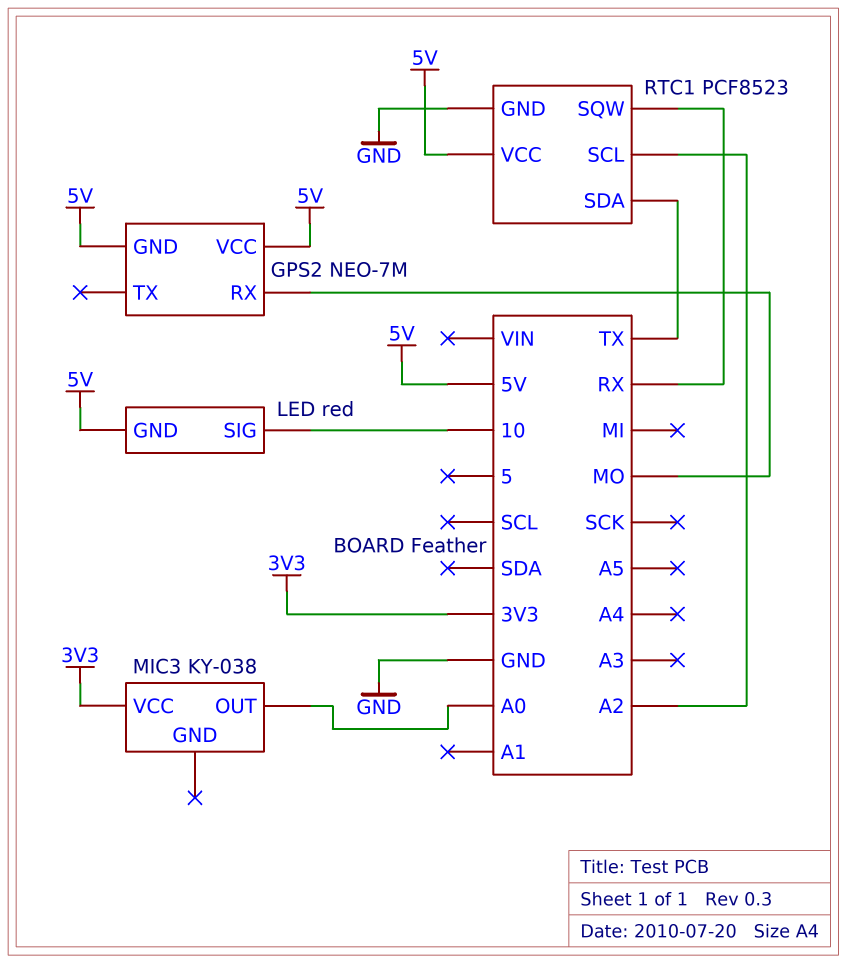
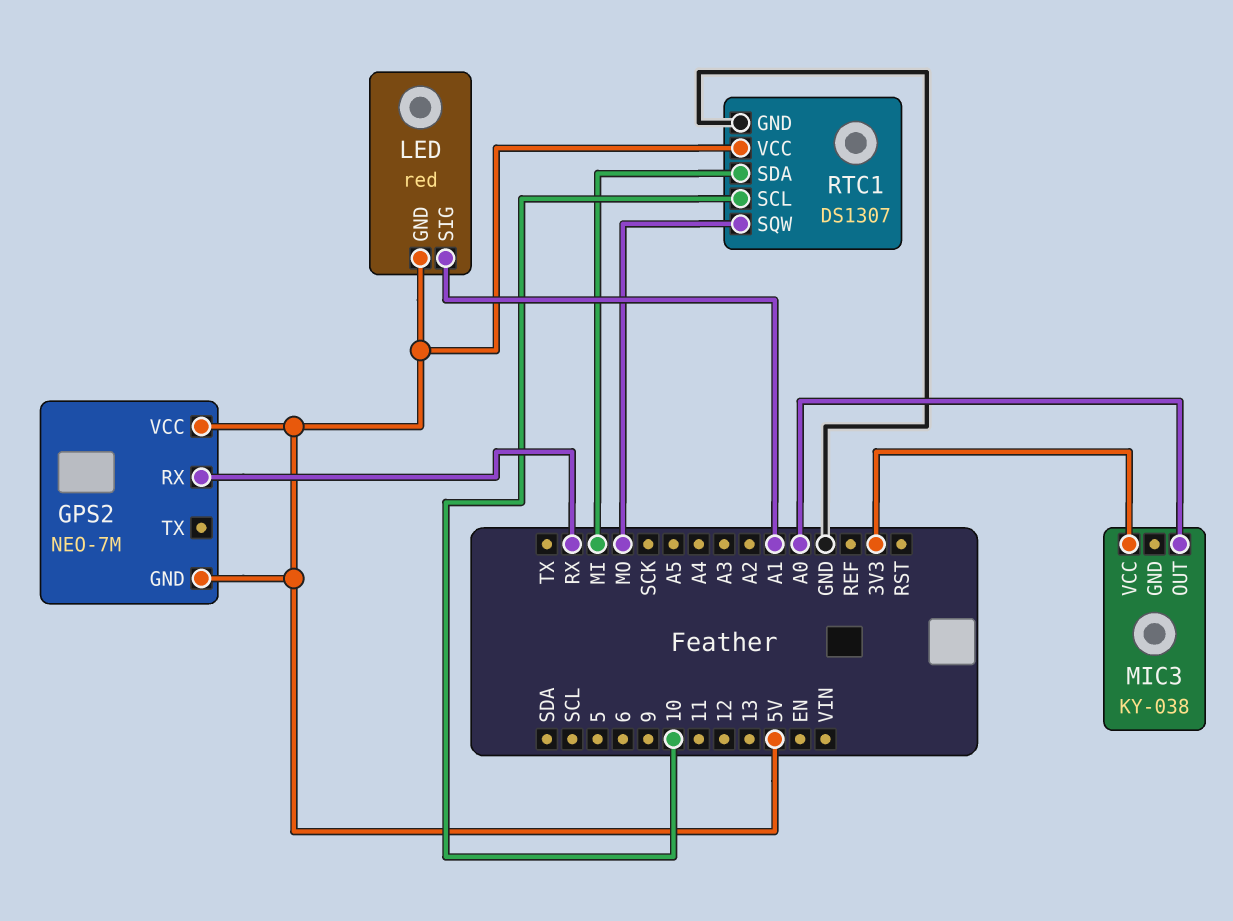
GPS2 pin RX: MO -> RX
LED pin SIG: 10 -> A1
RTC1: PCF8523 -> DS1307
RTC1 pin SCL: A2 -> 10
RTC1 pin SDA: TX -> MI
RTC1 pin SQW: RX -> MO

